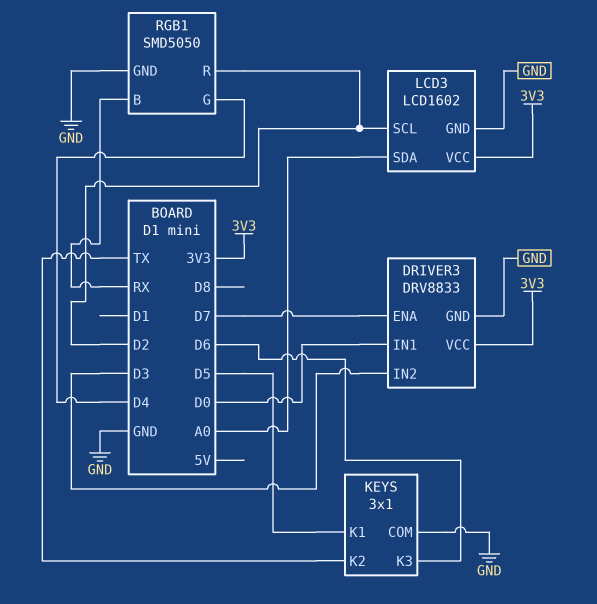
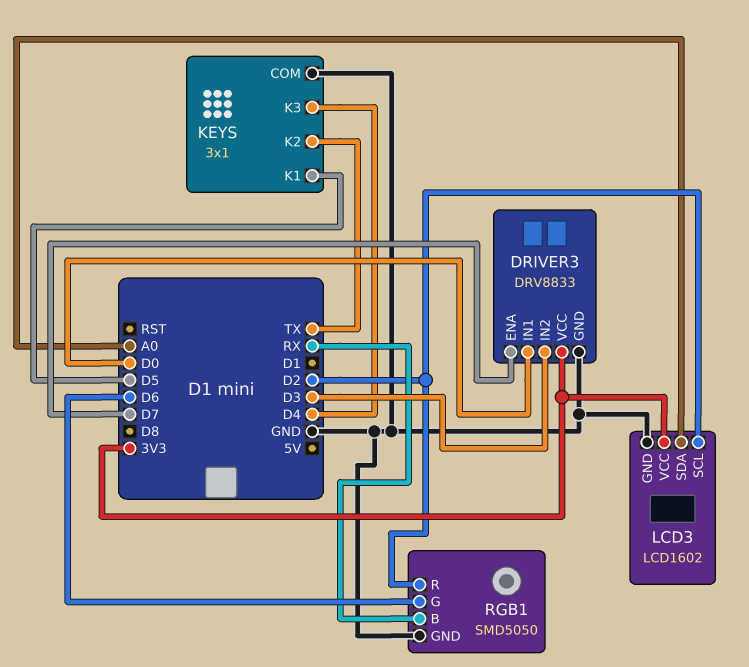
KEYS pin K3: D6 -> D4
RGB1 pin G: D4 -> D6

